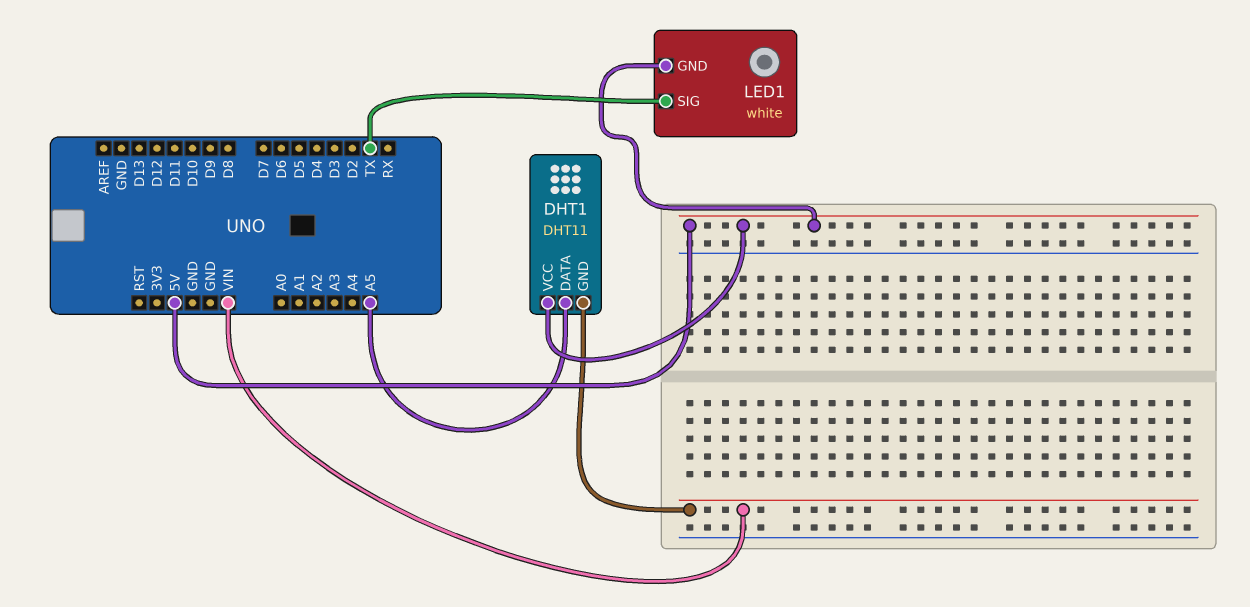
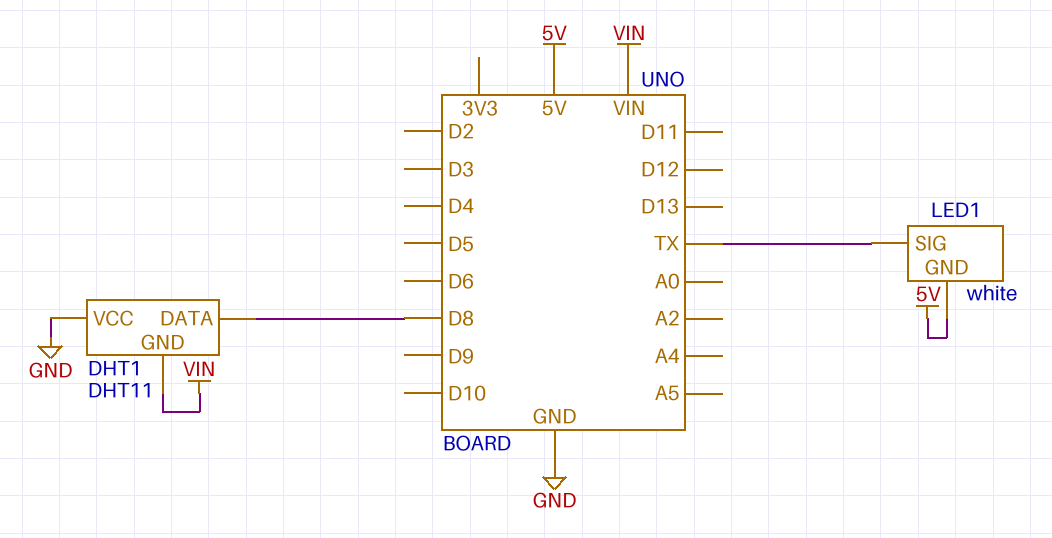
DHT1 pin DATA: A5 -> D8
DHT1 pin VCC: 5V -> GND

